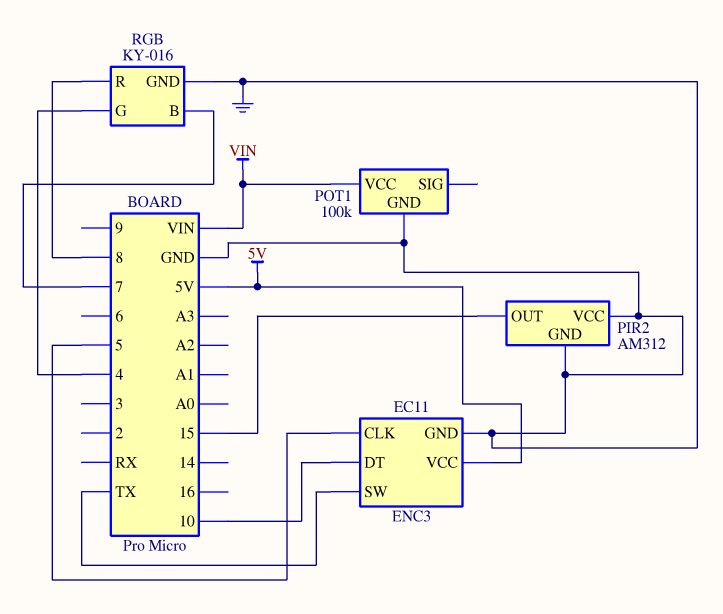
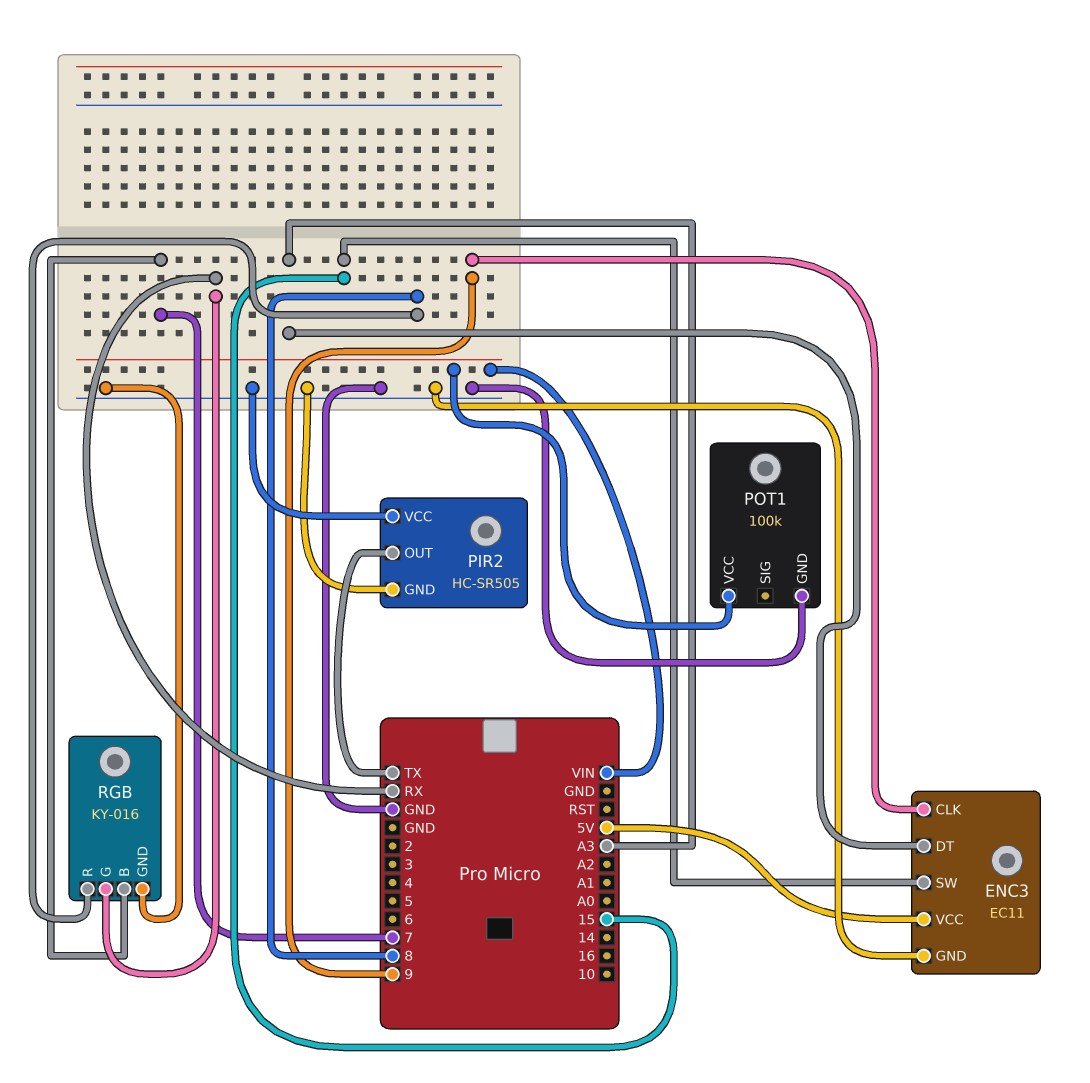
ENC3 pin CLK: 5 -> 9
ENC3 pin DT: 10 -> A3
ENC3 pin SW: TX -> 15
PIR2: AM312 -> HC-SR505
PIR2 pin OUT: 15 -> TX
RGB pin G: 4 -> RX

